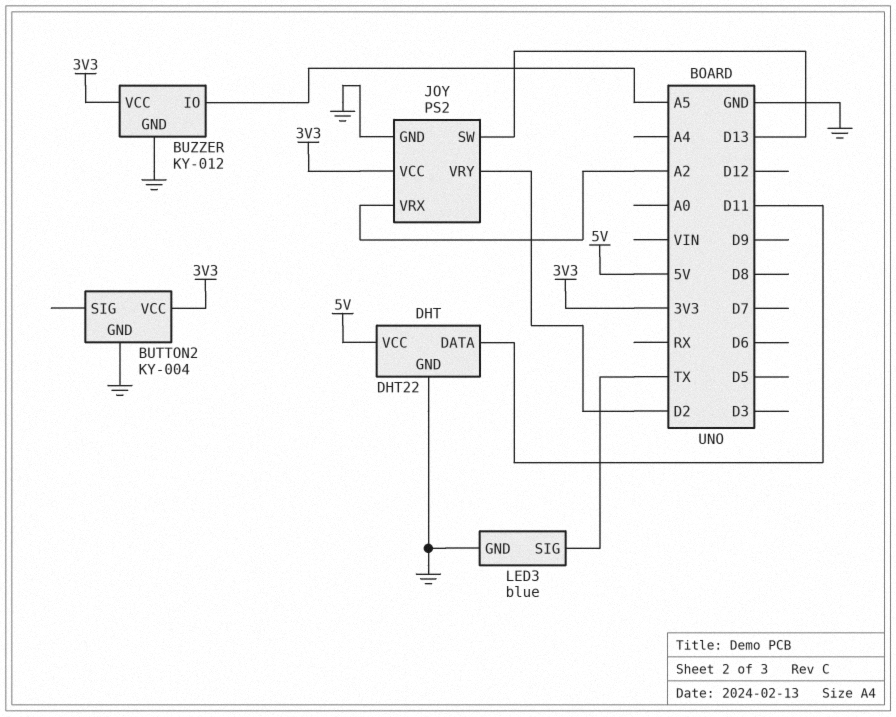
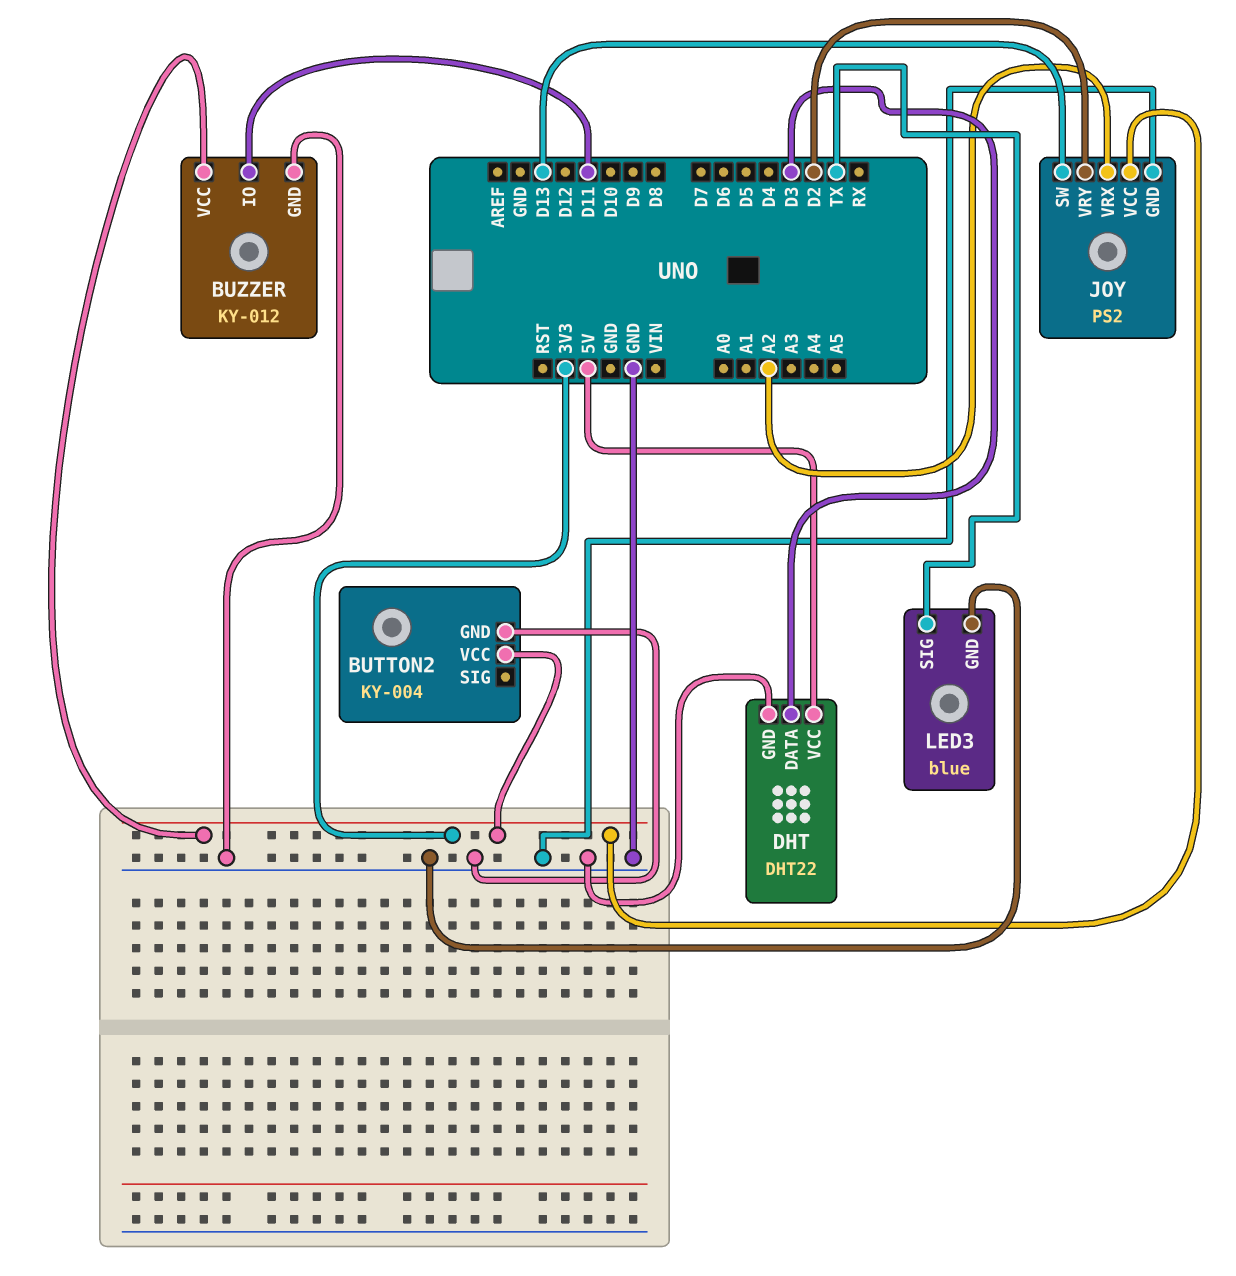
BUZZER pin IO: A5 -> D11
DHT pin DATA: D11 -> D3

